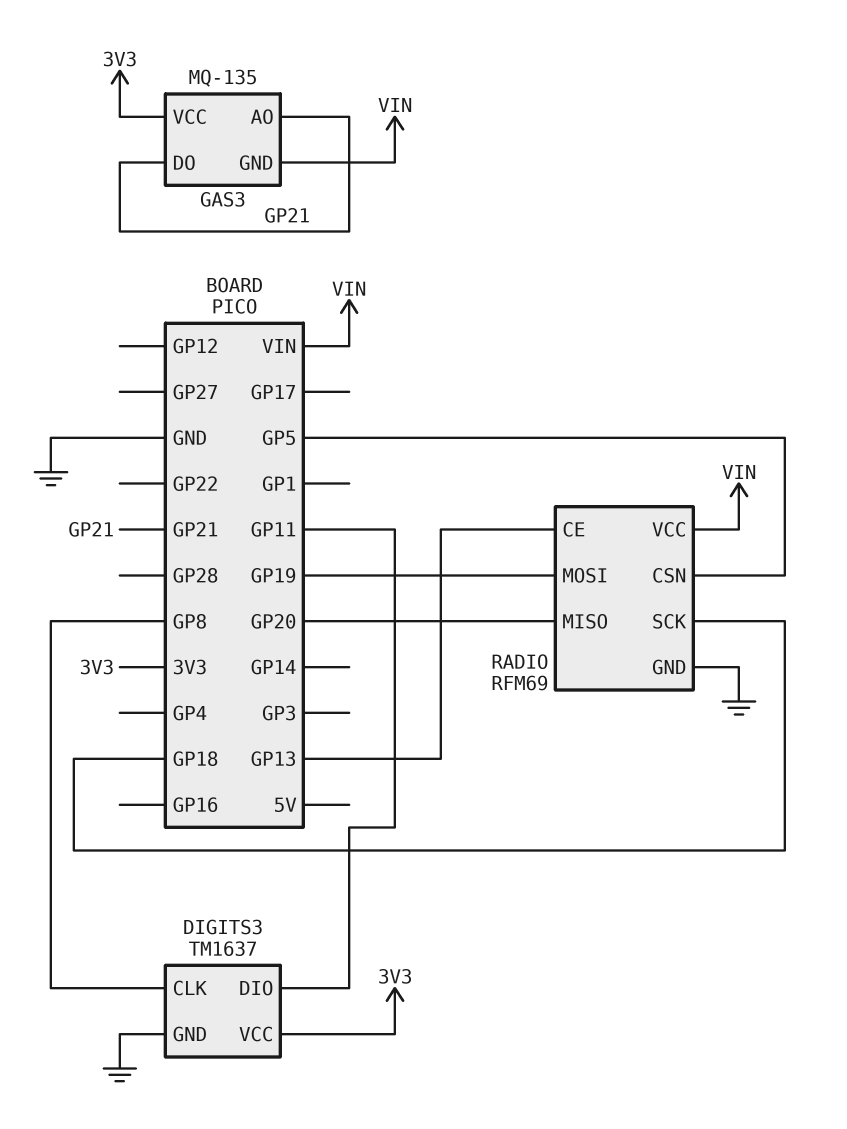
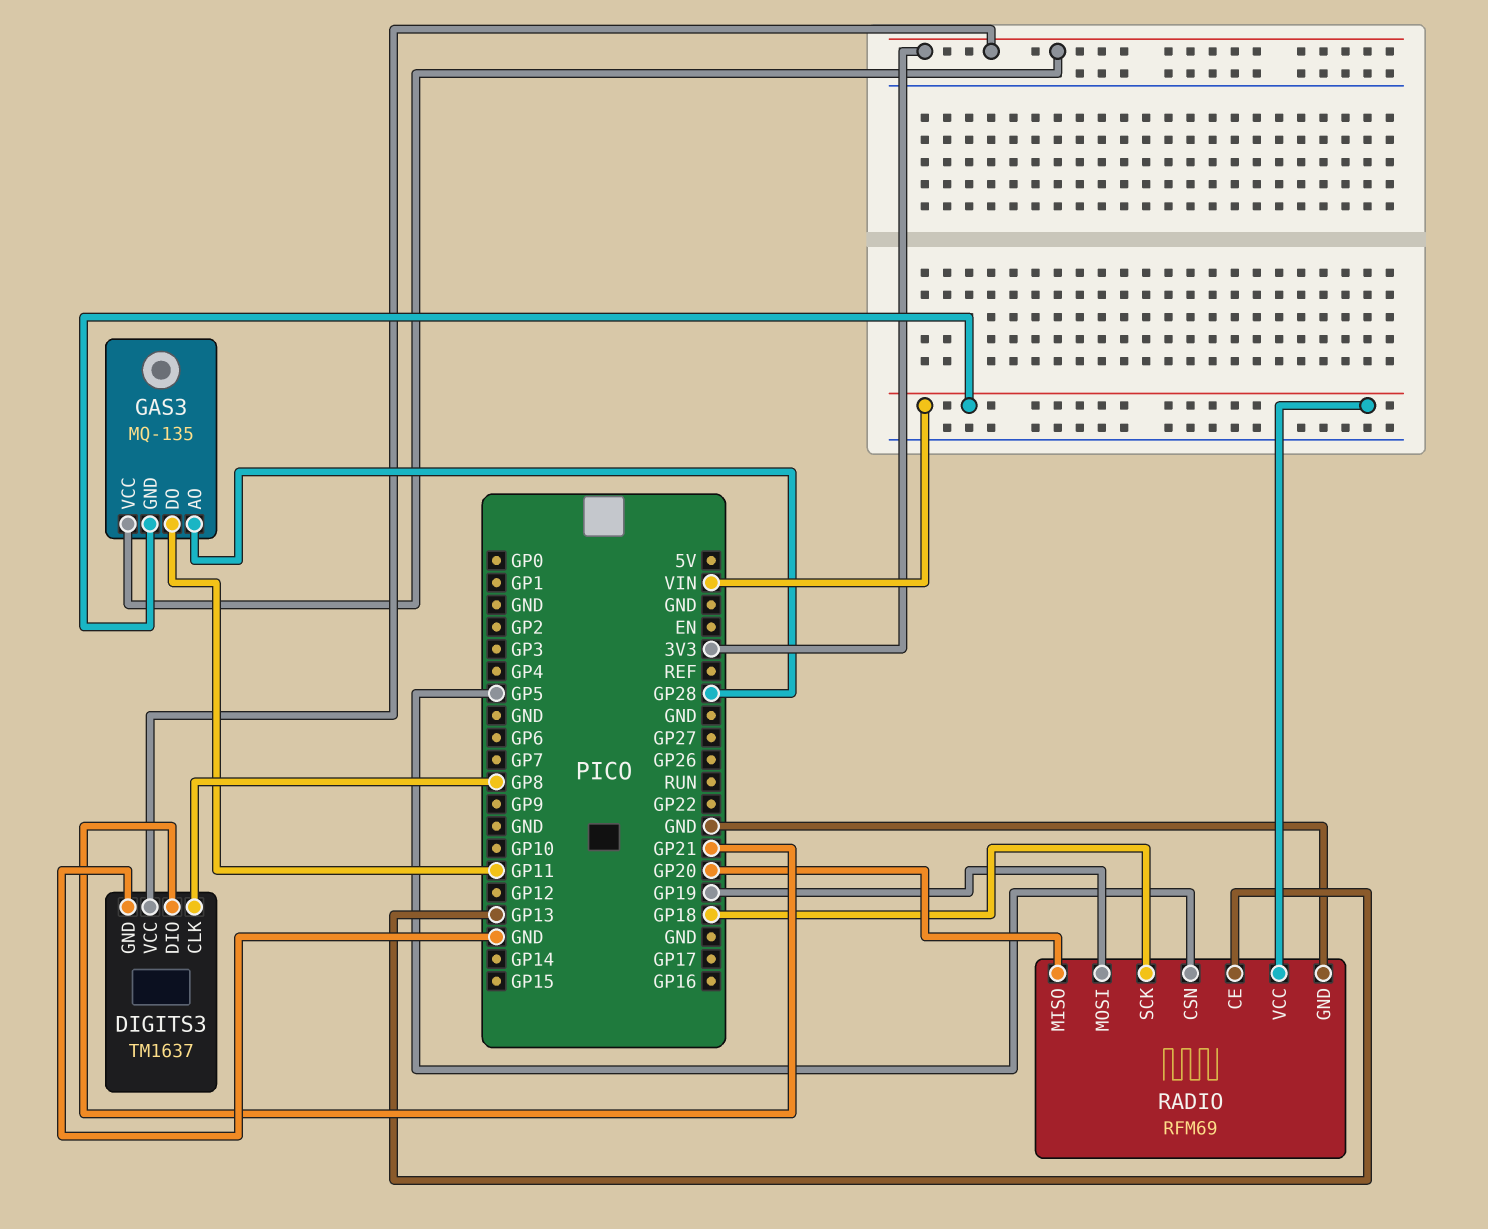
DIGITS3 pin DIO: GP11 -> GP21
GAS3 pin AO: GP21 -> GP28
GAS3 pin DO: GP21 -> GP11

